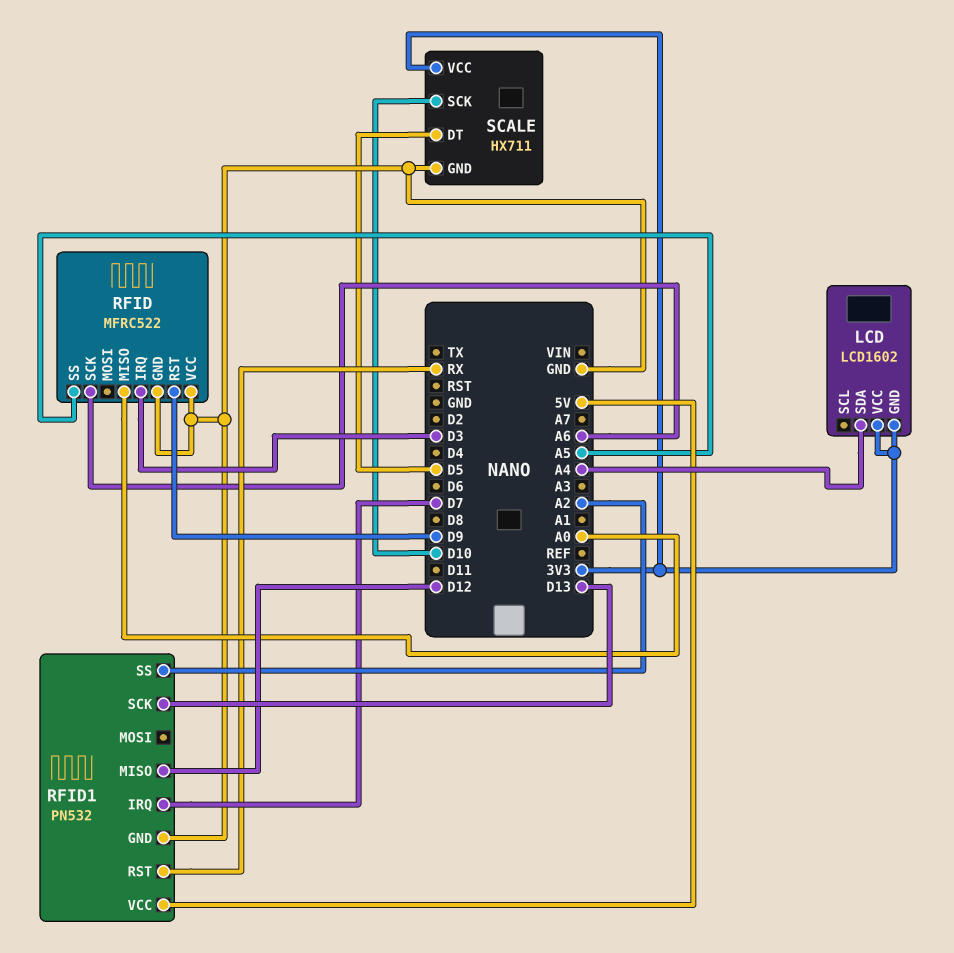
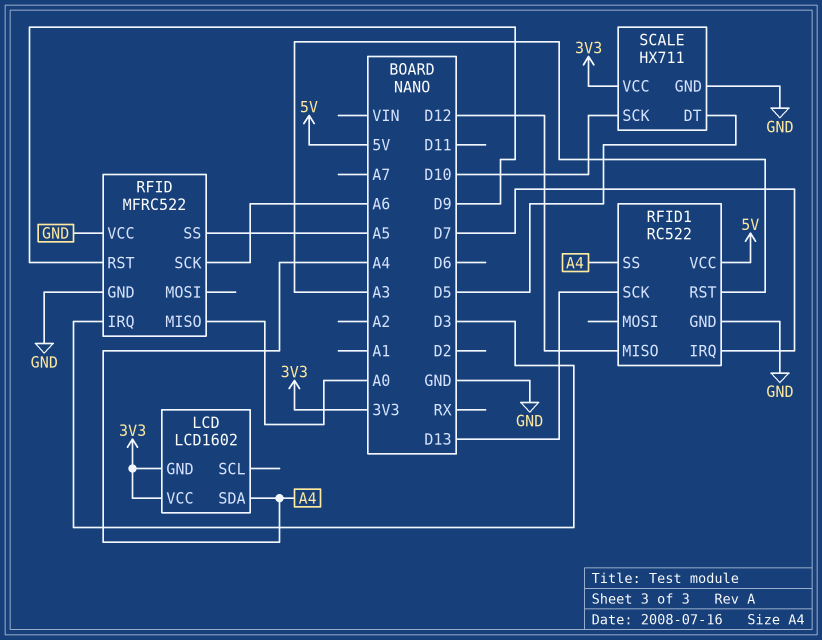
RFID1: PN532 -> RC522
RFID1 pin RST: RX -> A3
RFID1 pin SS: A2 -> A4

